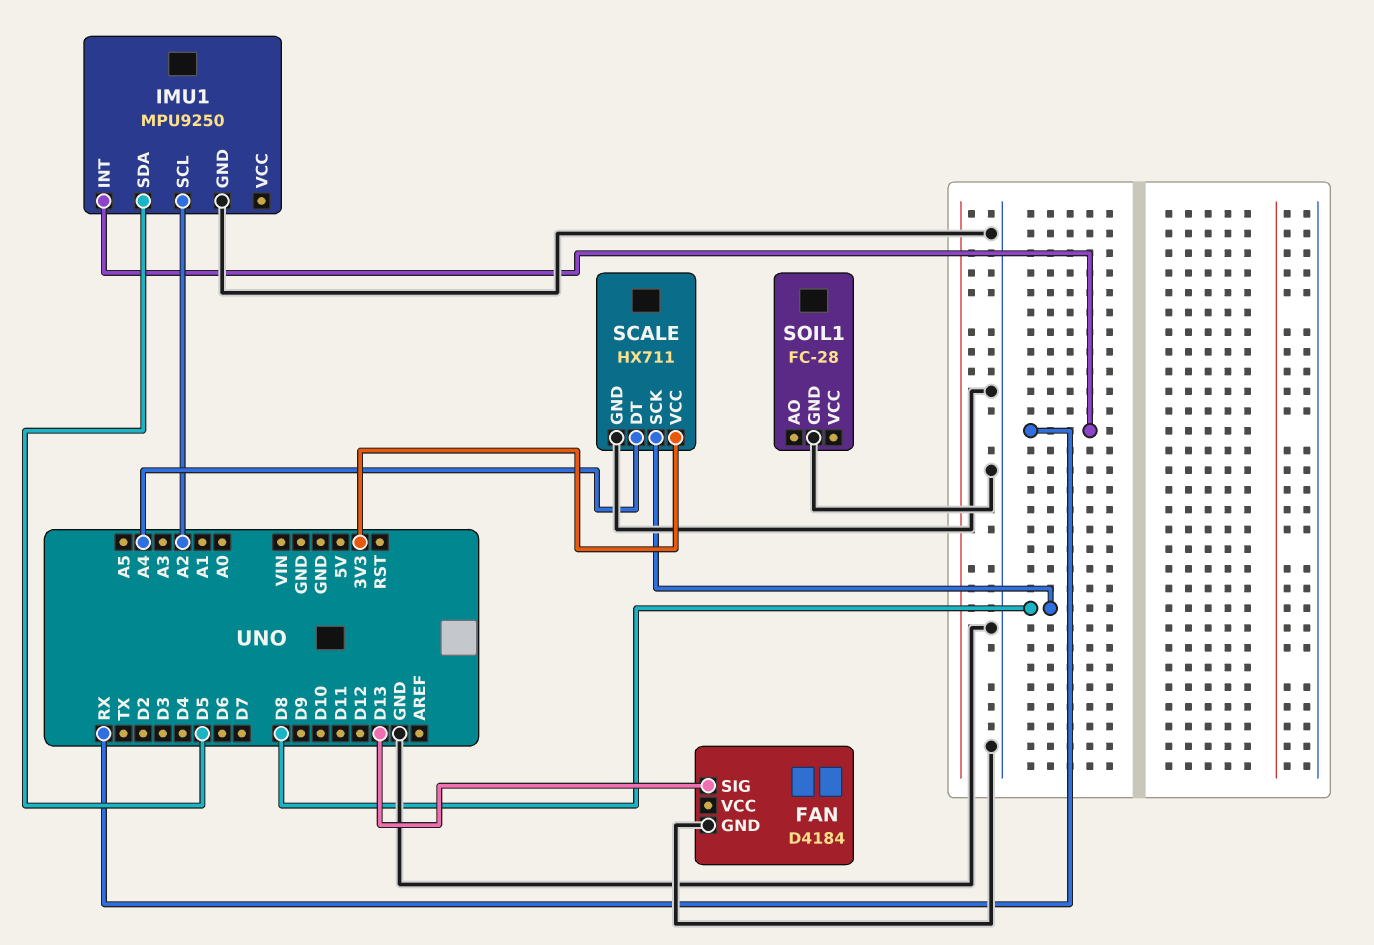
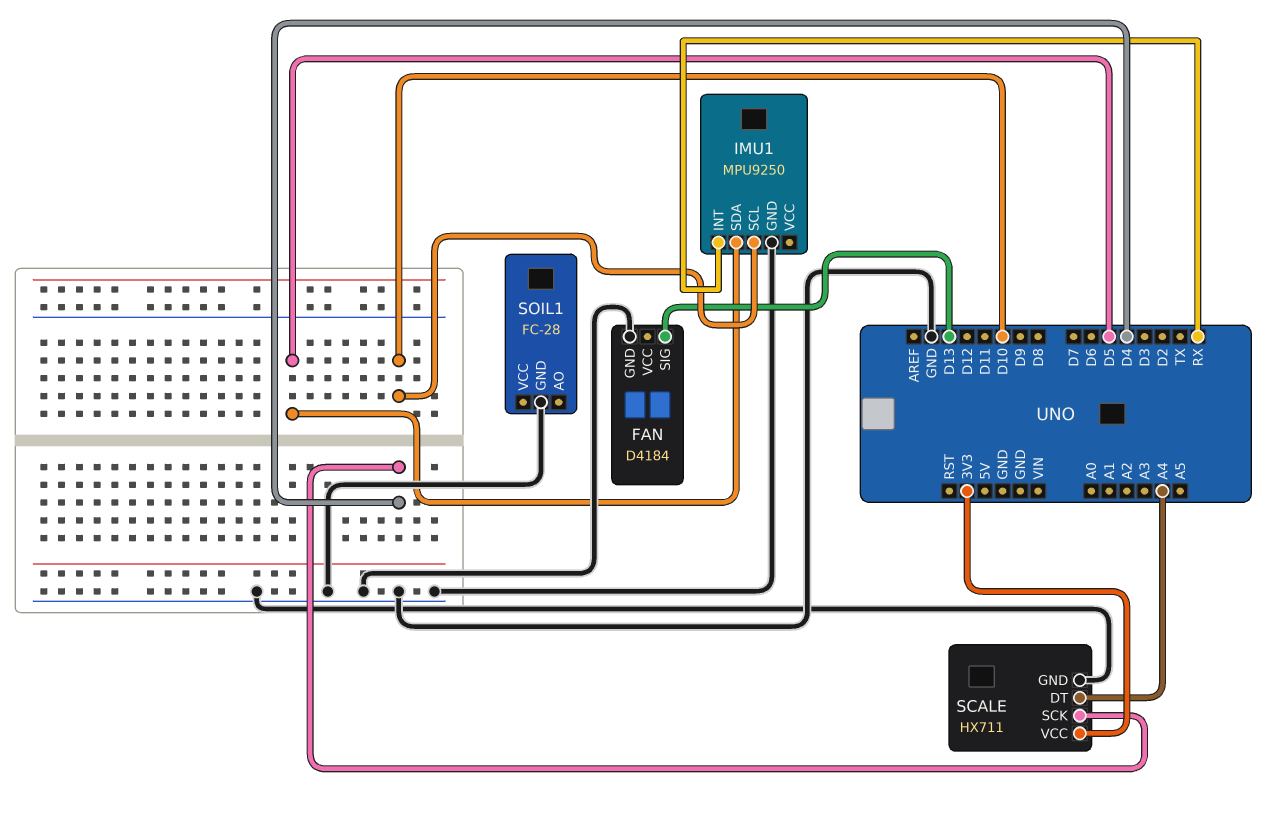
IMU1 pin SCL: A2 -> D10
SCALE pin SCK: D8 -> D4

